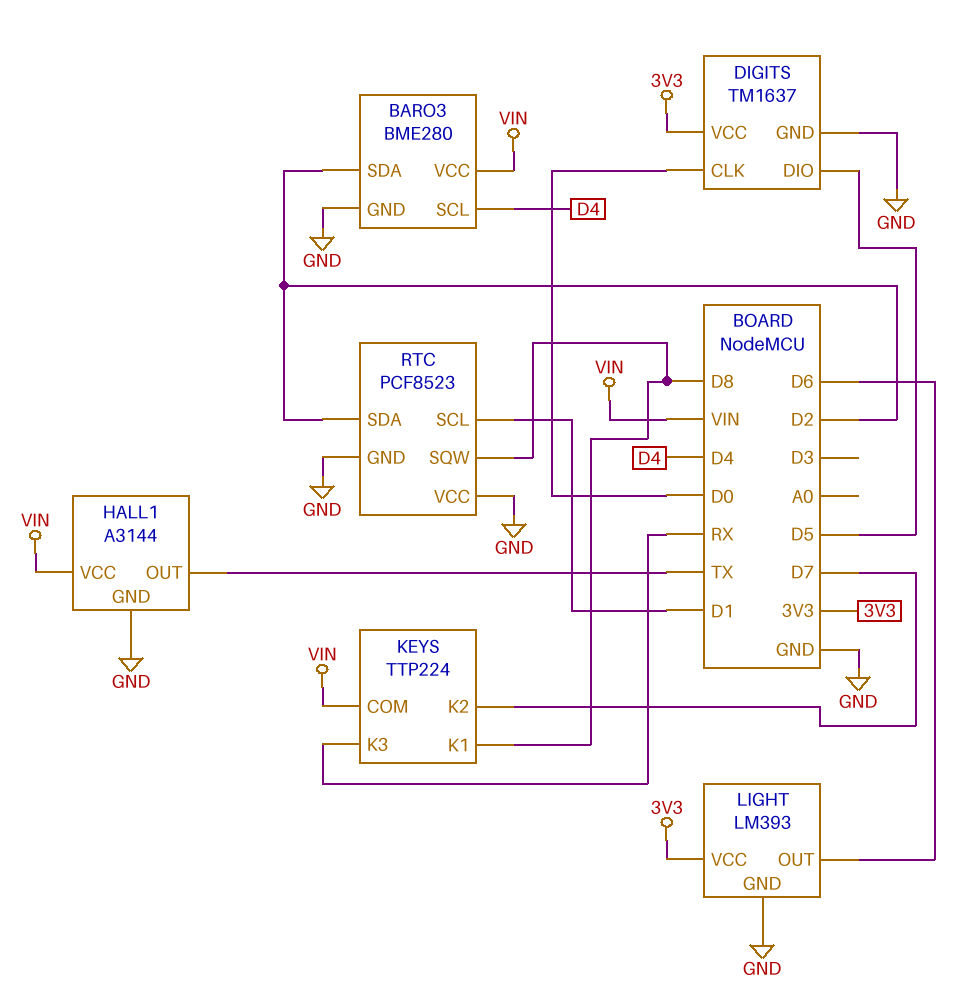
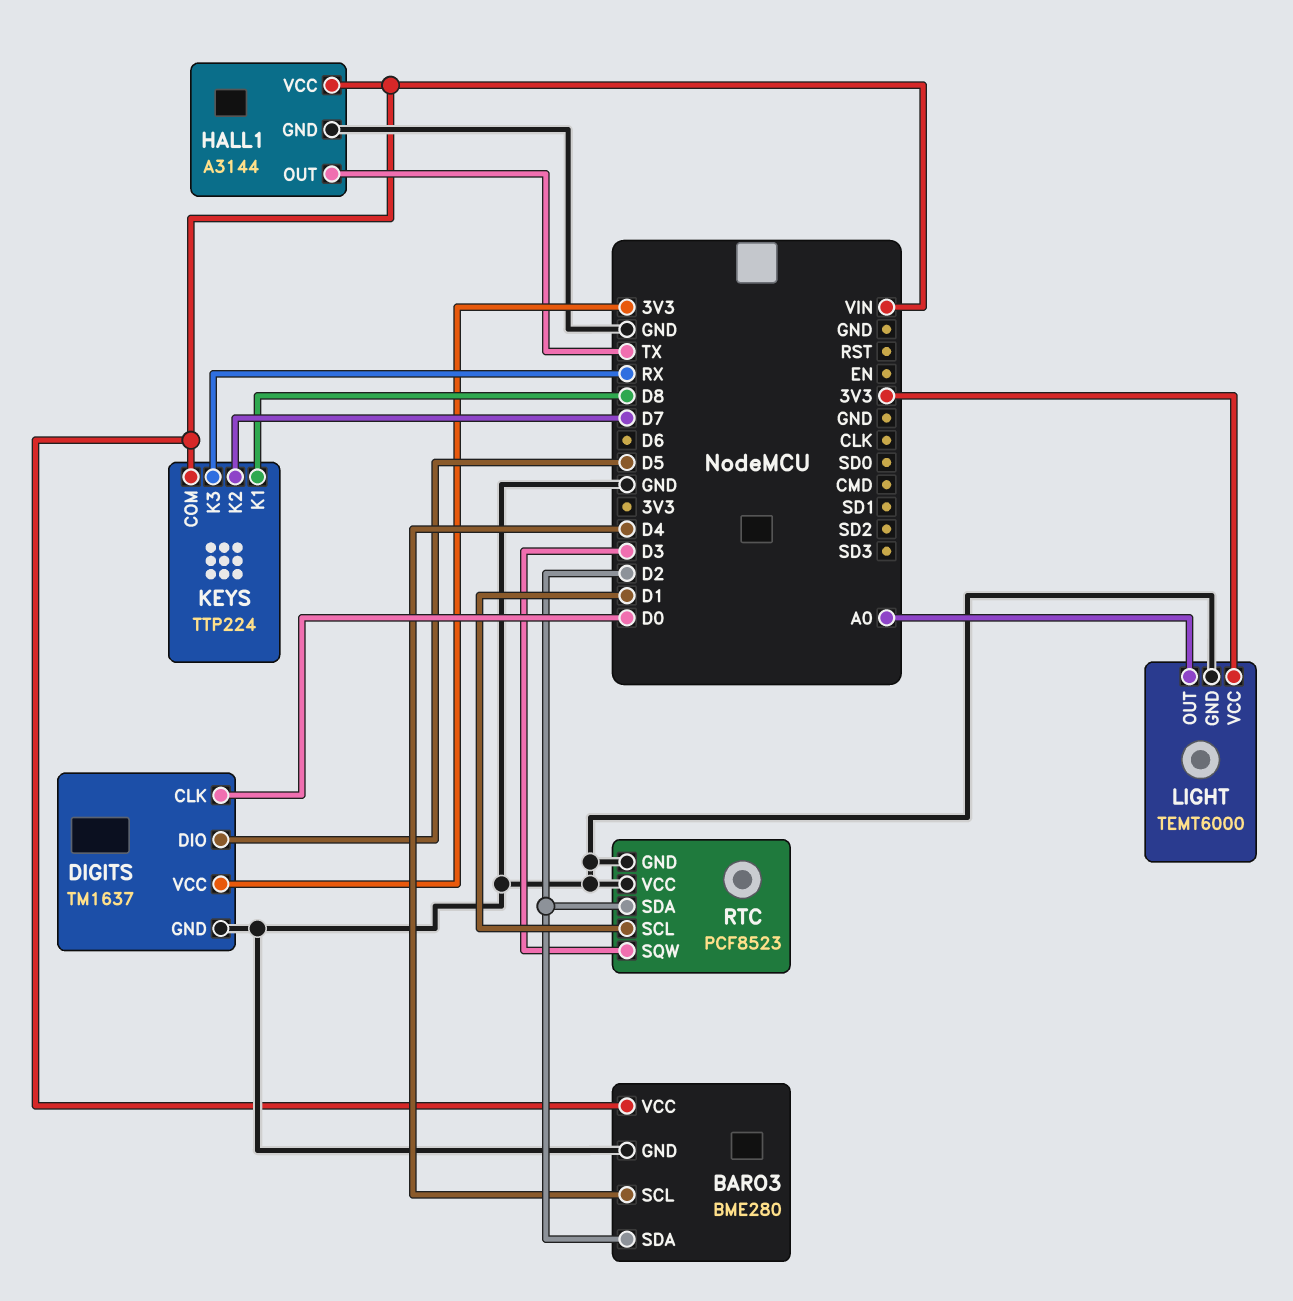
LIGHT: LM393 -> TEMT6000
LIGHT pin OUT: D6 -> A0
RTC pin SQW: D8 -> D3

